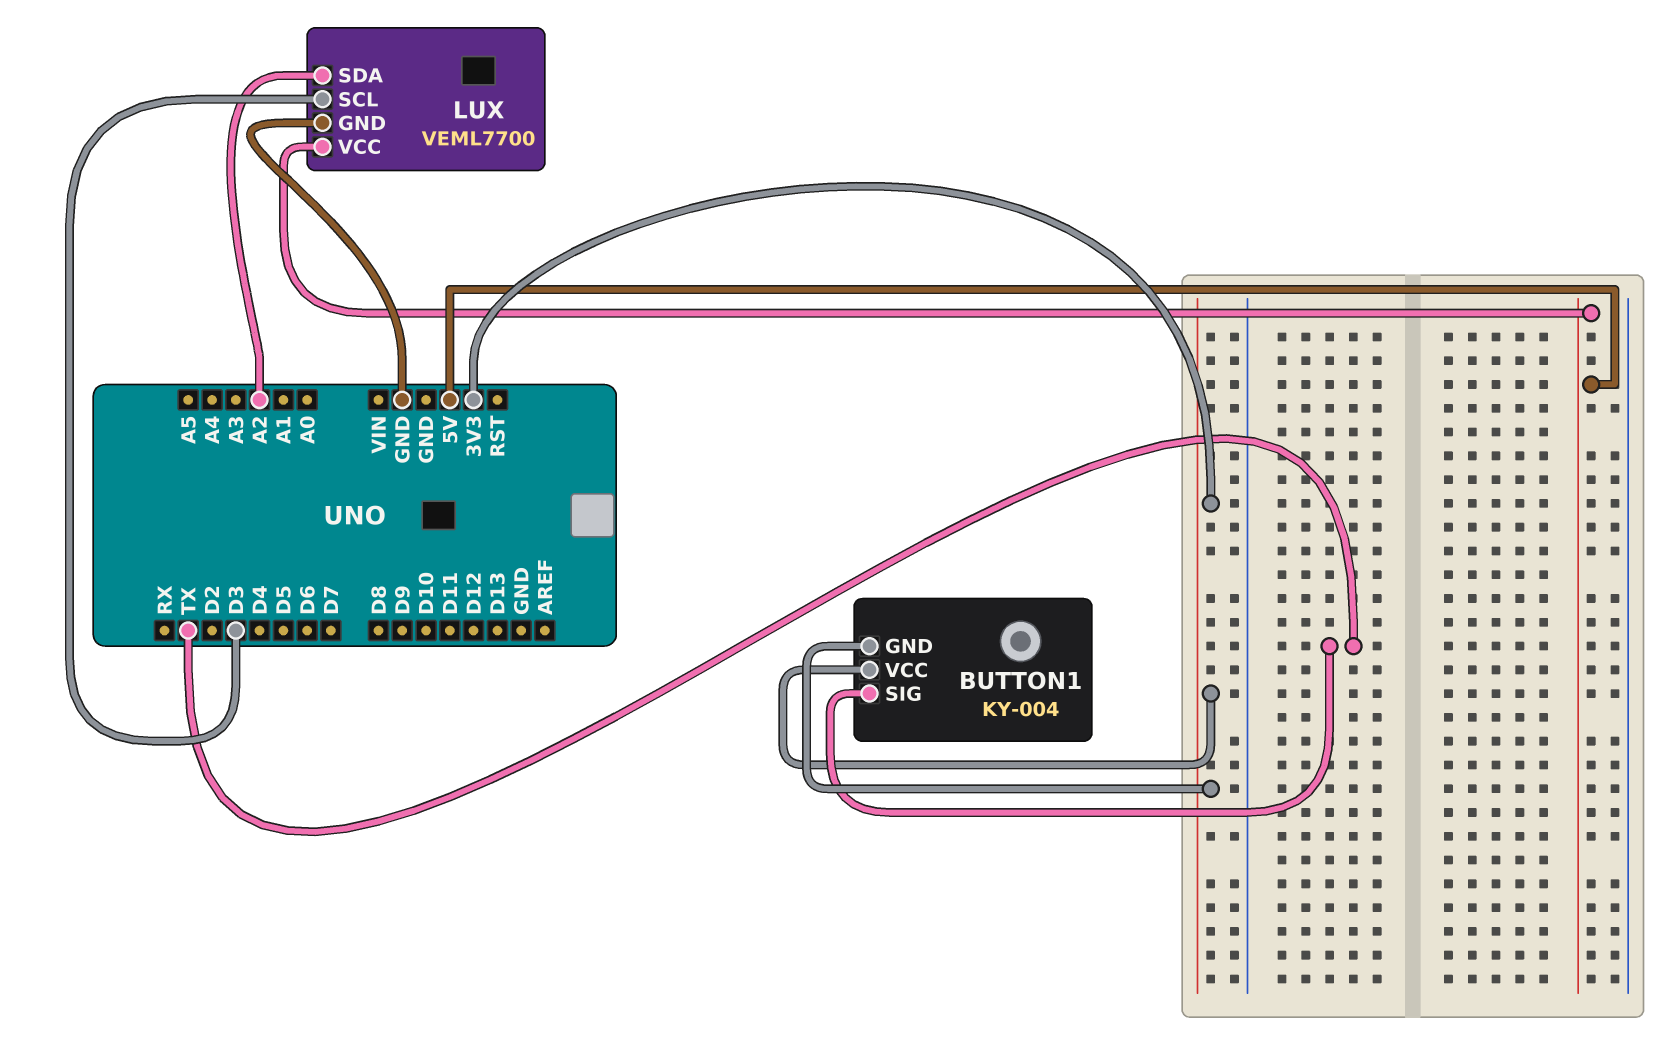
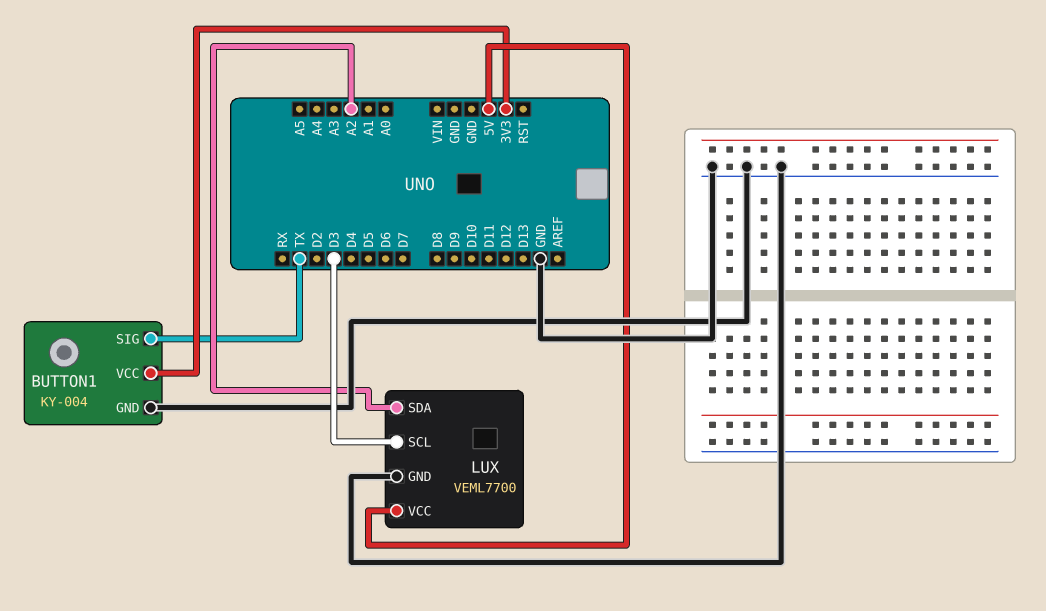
BUTTON1 pin GND: 3V3 -> GND

